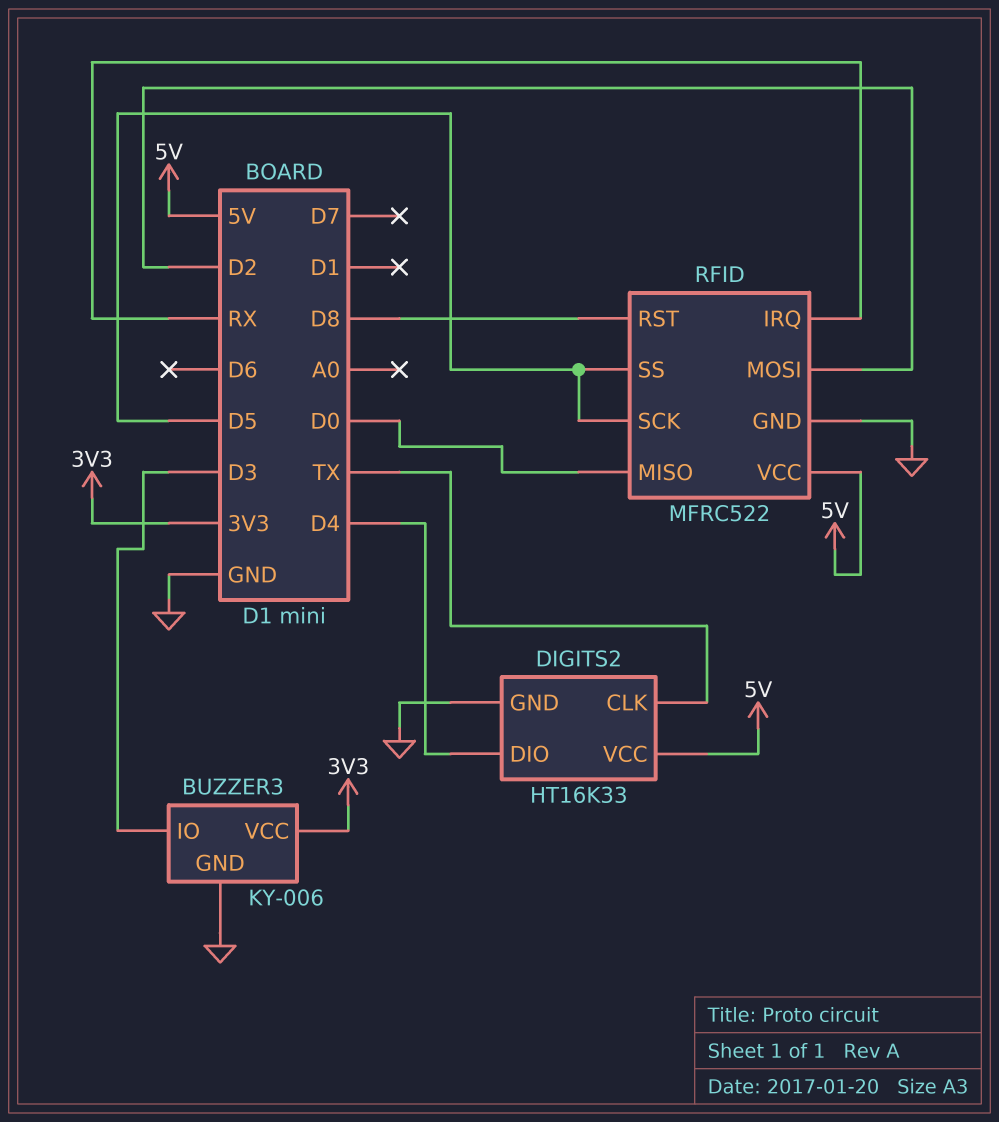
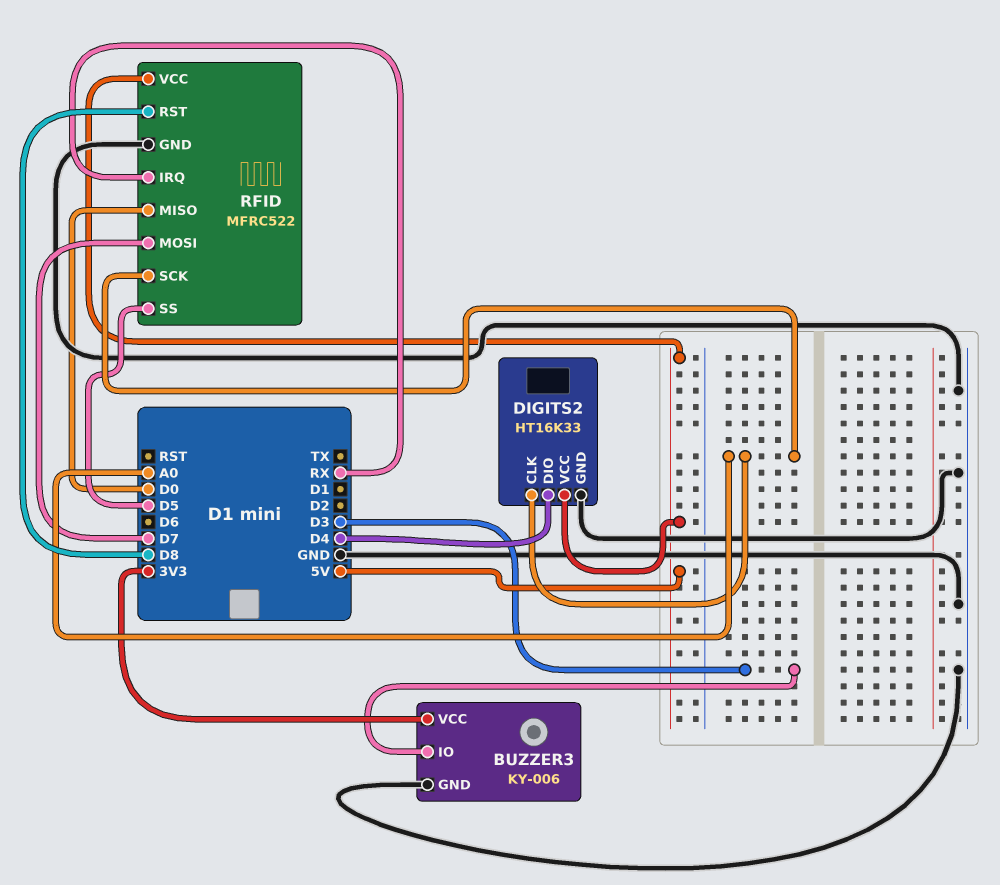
DIGITS2 pin CLK: TX -> A0
RFID pin MOSI: D2 -> D7
RFID pin SCK: D5 -> A0

